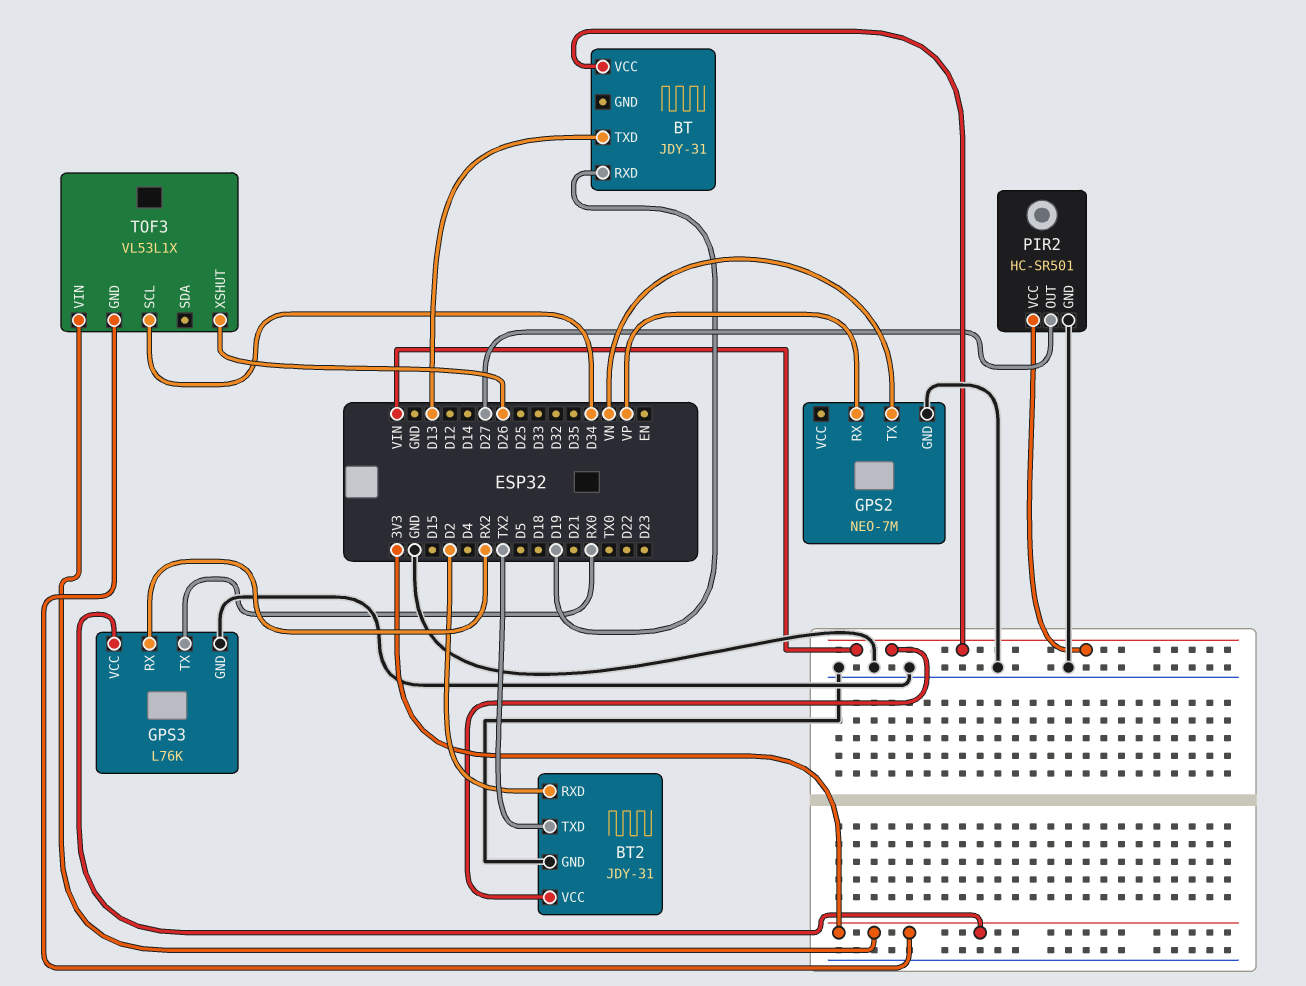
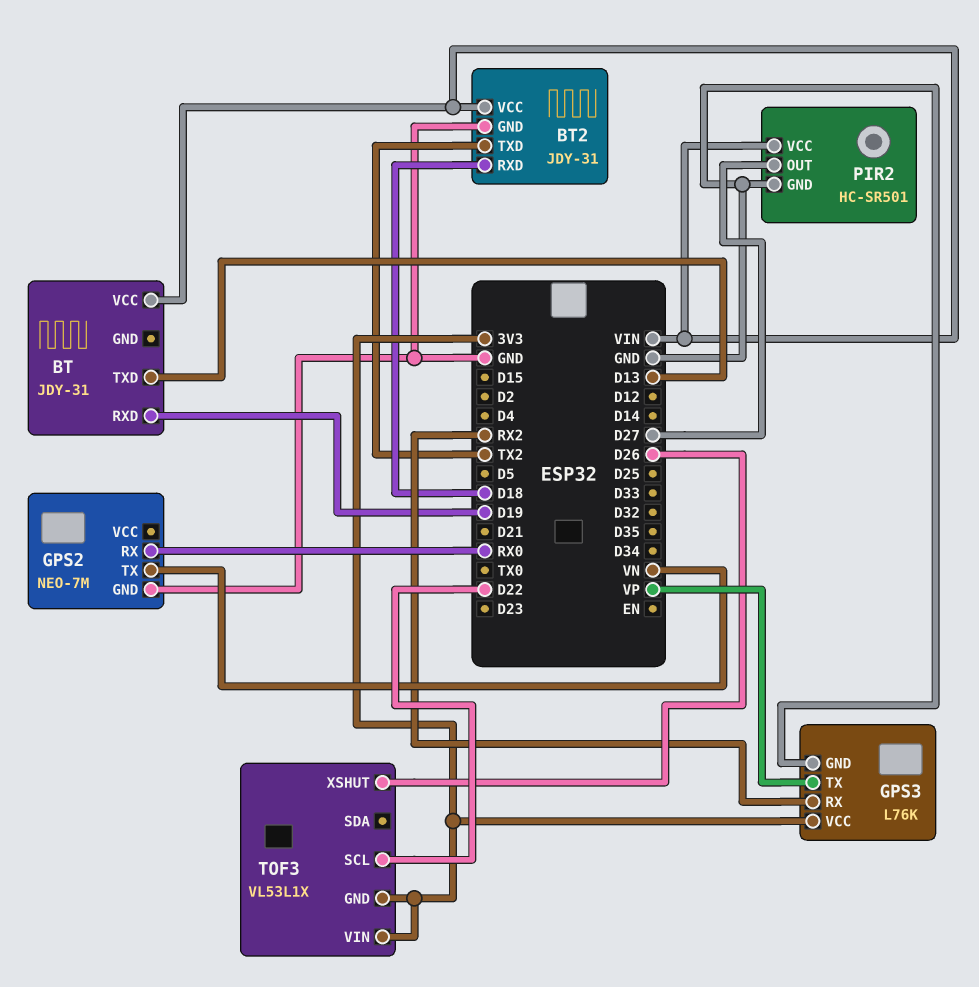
BT2 pin RXD: D2 -> D18
GPS2 pin RX: VP -> RX0
GPS3 pin TX: RX0 -> VP
TOF3 pin SCL: D34 -> D22

